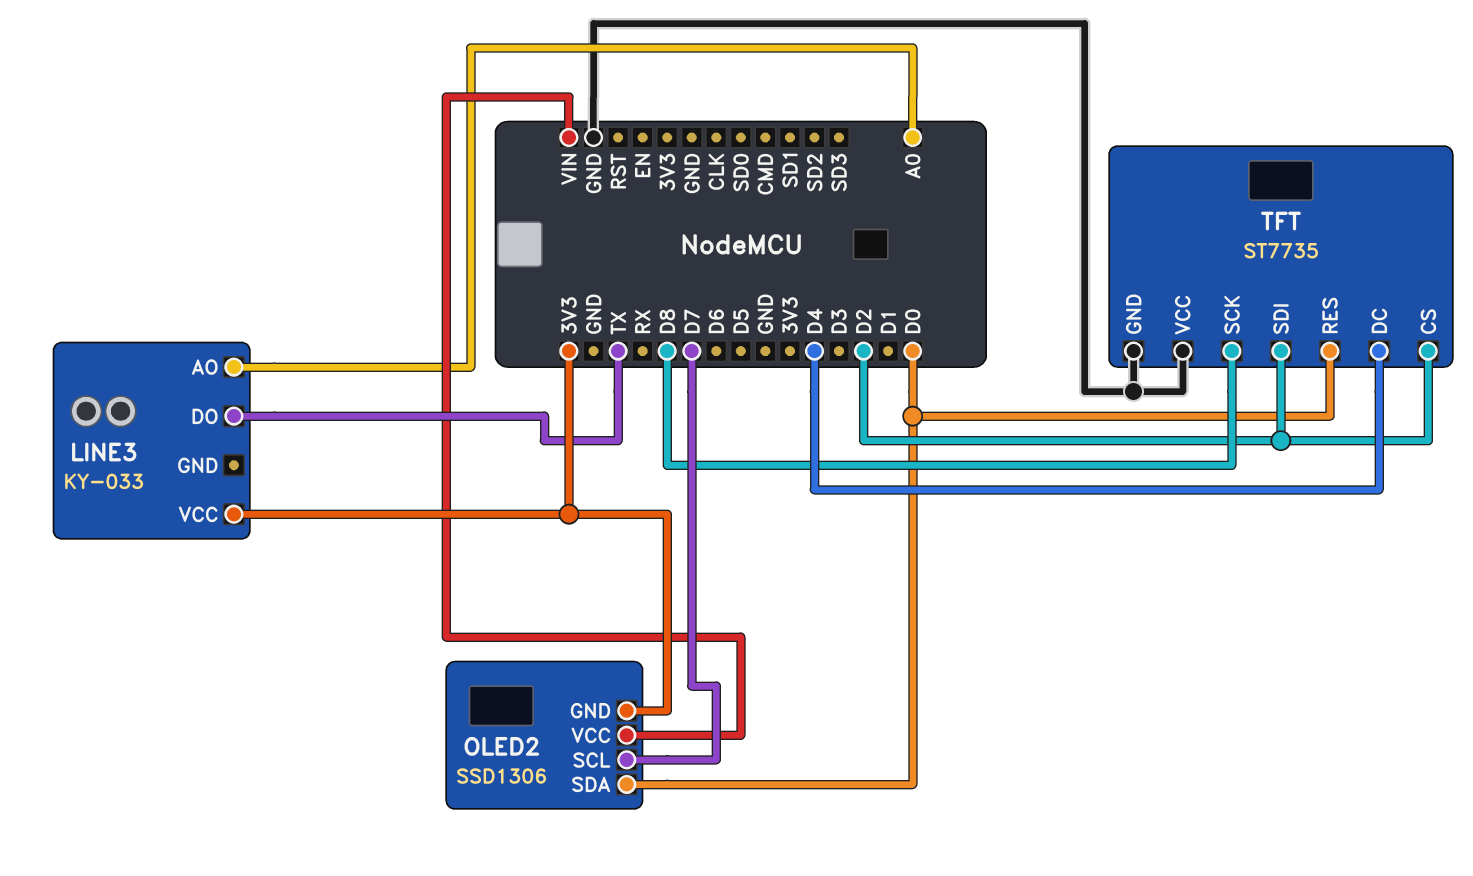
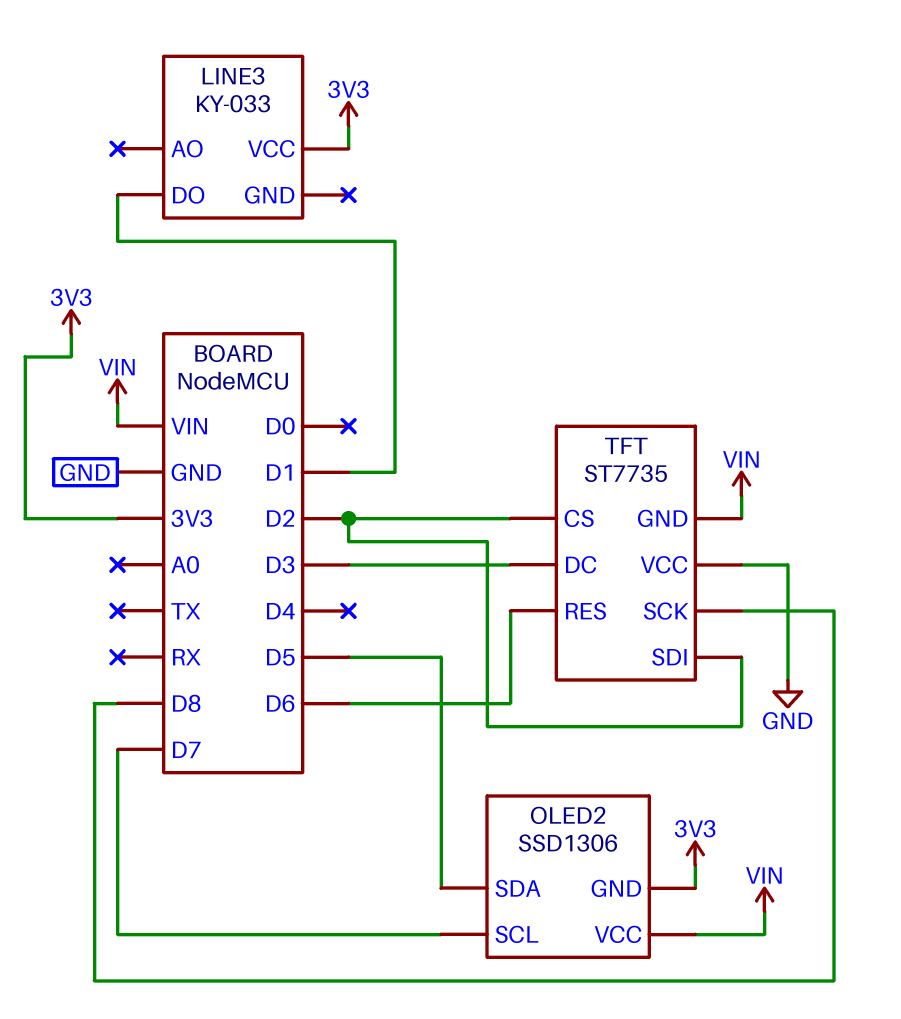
LINE3 pin AO: A0 -> none
LINE3 pin DO: TX -> D1
OLED2 pin SDA: D0 -> D5
TFT pin DC: D4 -> D3
TFT pin GND: GND -> VIN
TFT pin RES: D0 -> D6

